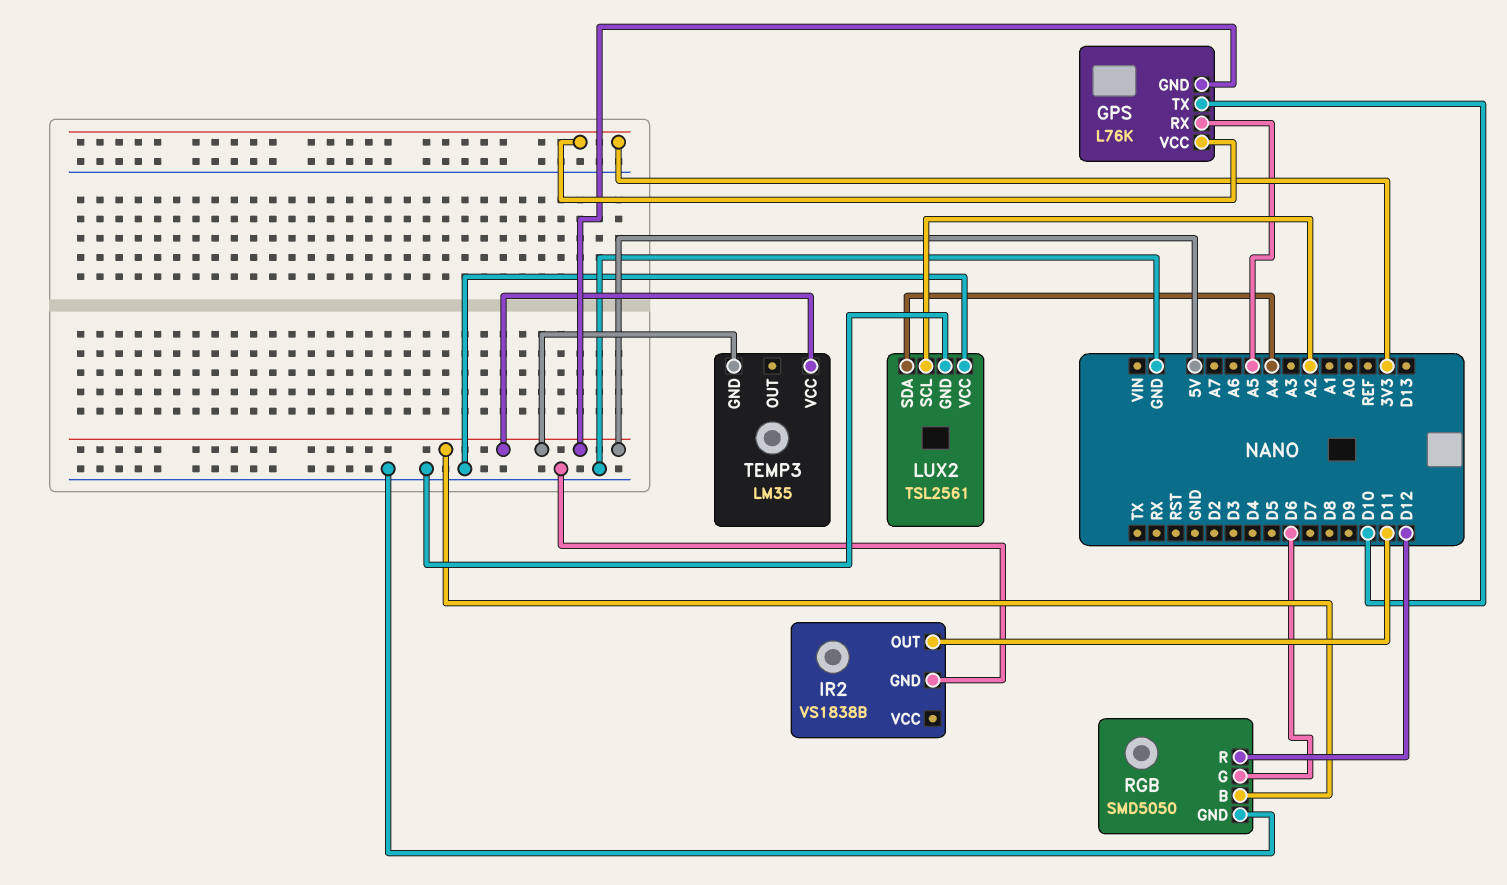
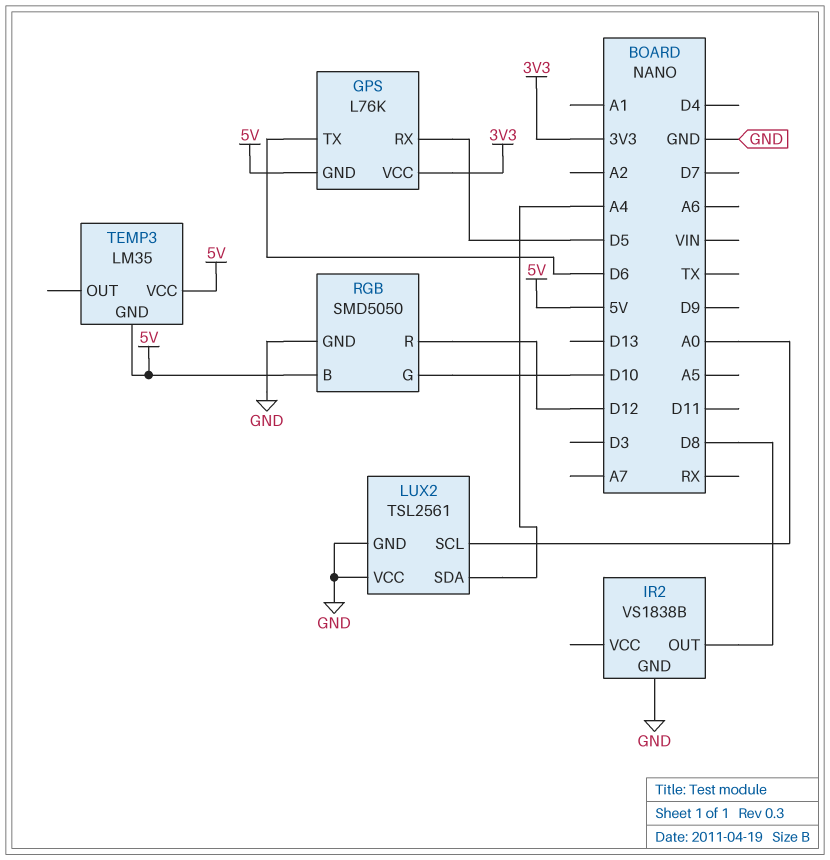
GPS pin RX: A5 -> D5
GPS pin TX: D10 -> D6
IR2 pin OUT: D11 -> D8
LUX2 pin SCL: A2 -> A0
RGB pin G: D6 -> D10

